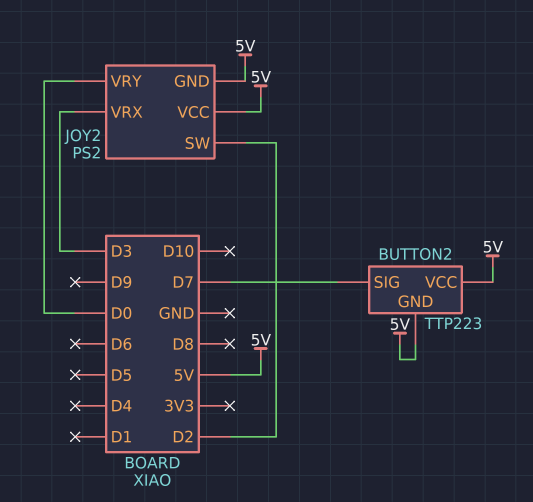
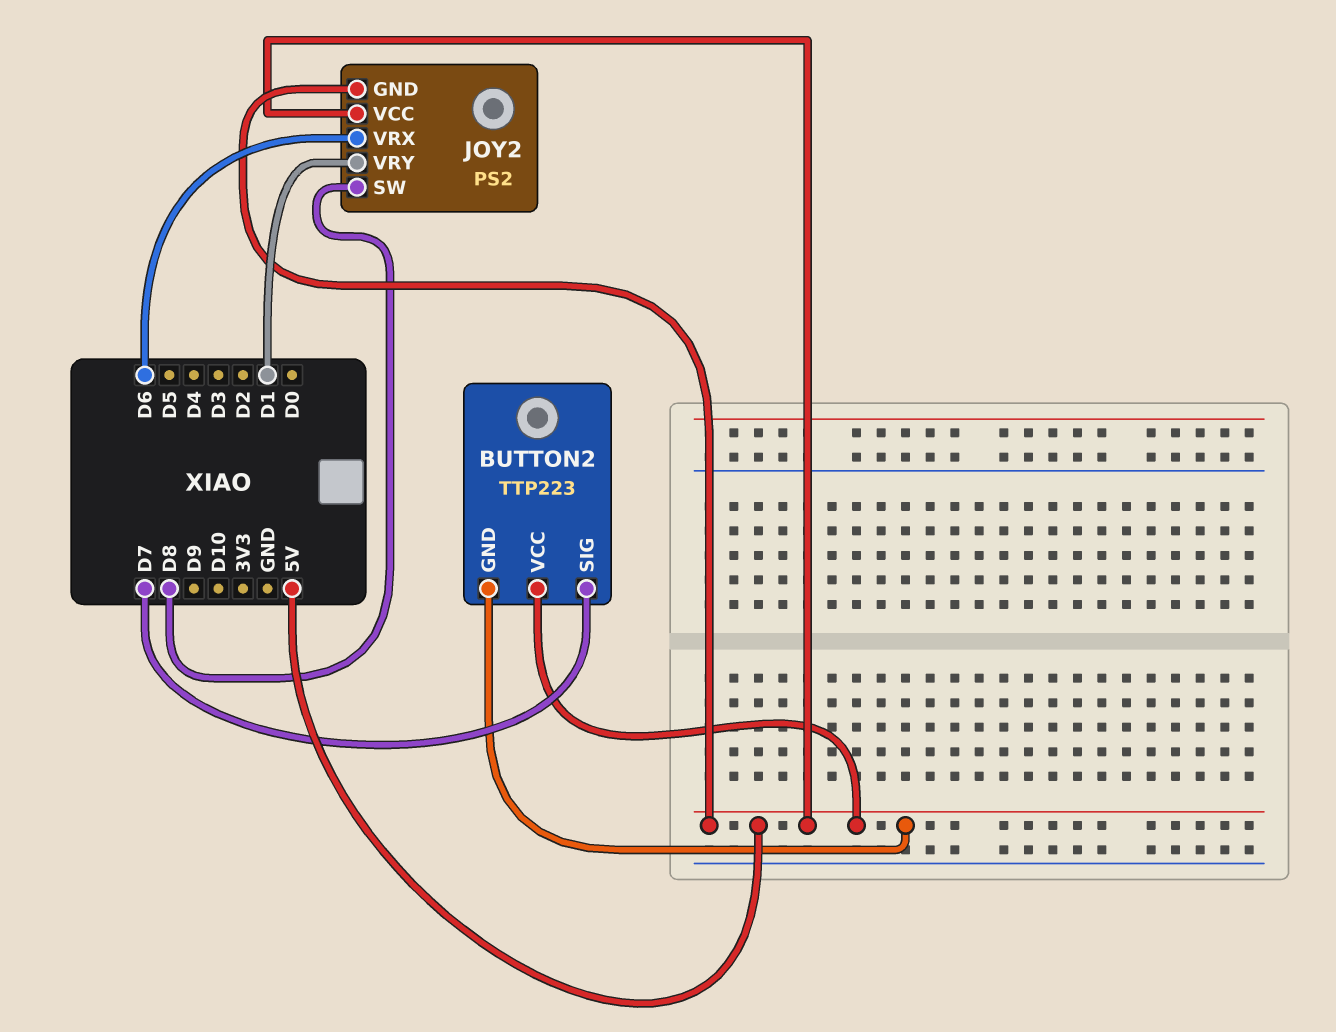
JOY2 pin SW: D2 -> D8
JOY2 pin VRX: D3 -> D6
JOY2 pin VRY: D0 -> D1

